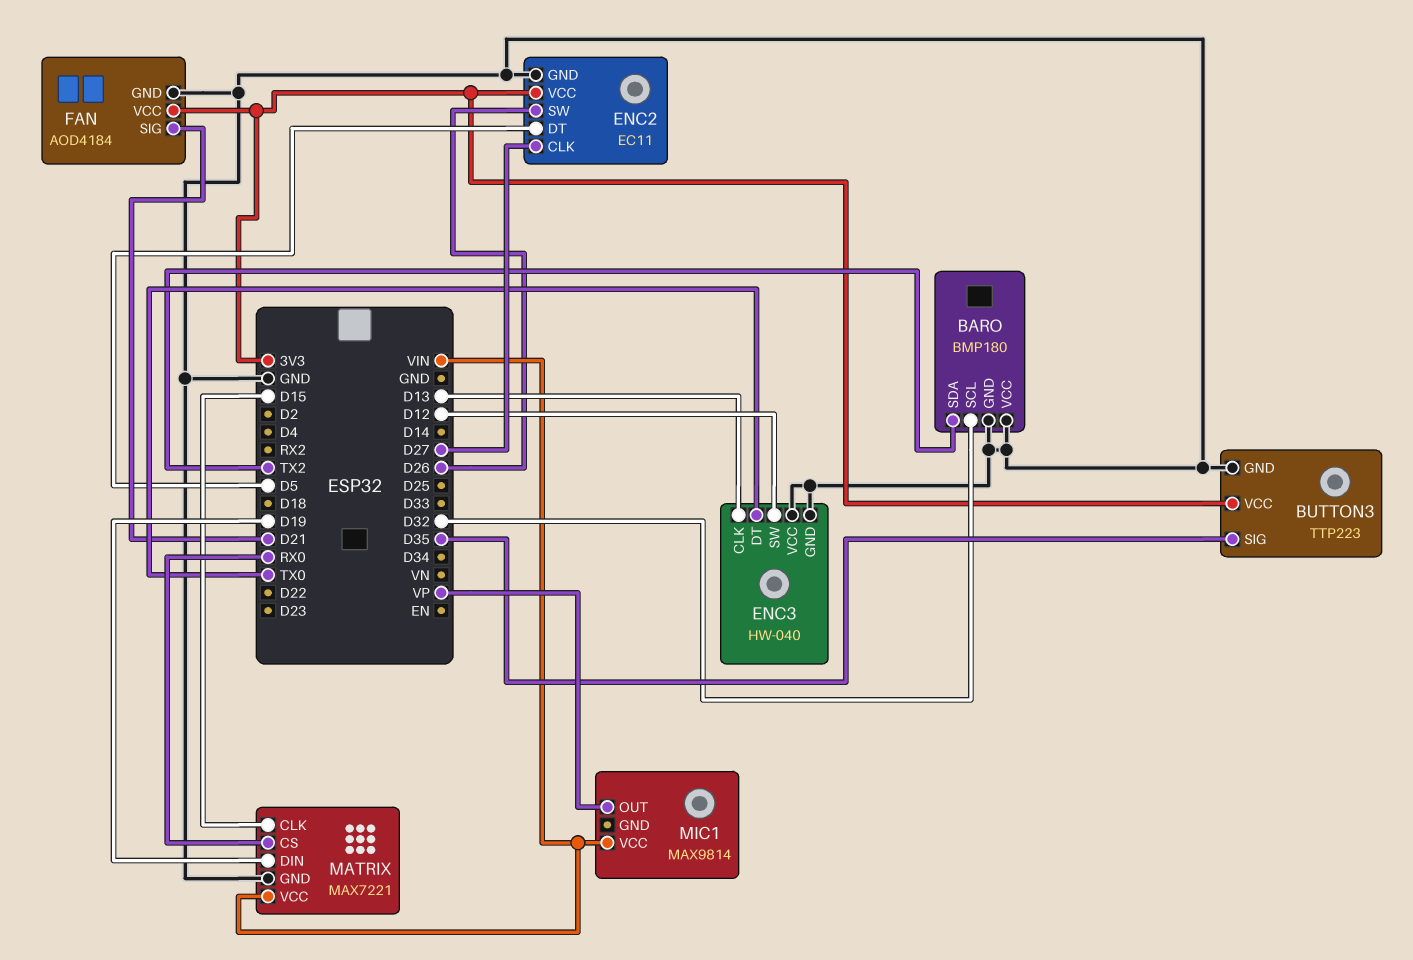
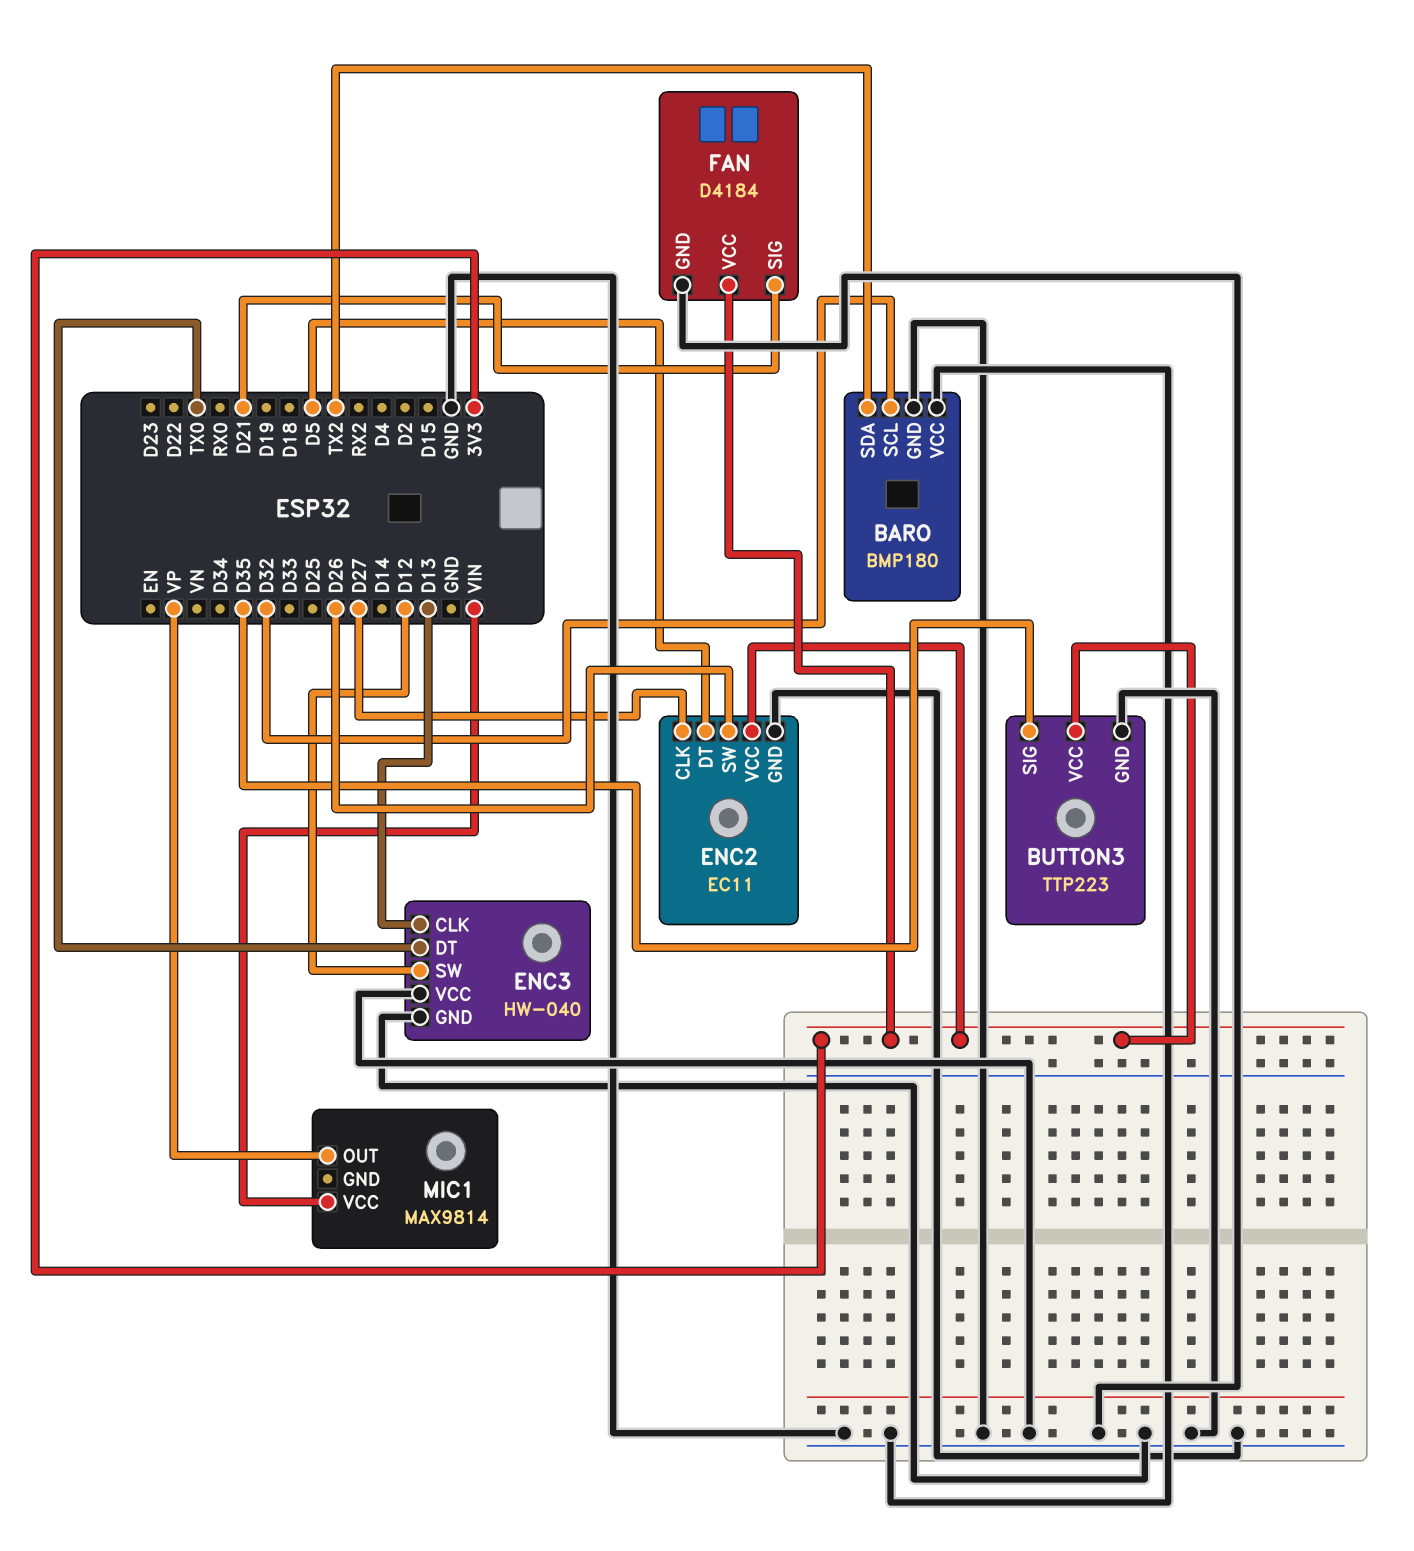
FAN: AOD4184 -> D4184
MATRIX: MAX7221 -> none
MATRIX pin CLK: D15 -> none
MATRIX pin CS: RX0 -> none
MATRIX pin DIN: D19 -> none
MATRIX pin GND: GND -> none
MATRIX pin VCC: VIN -> none

